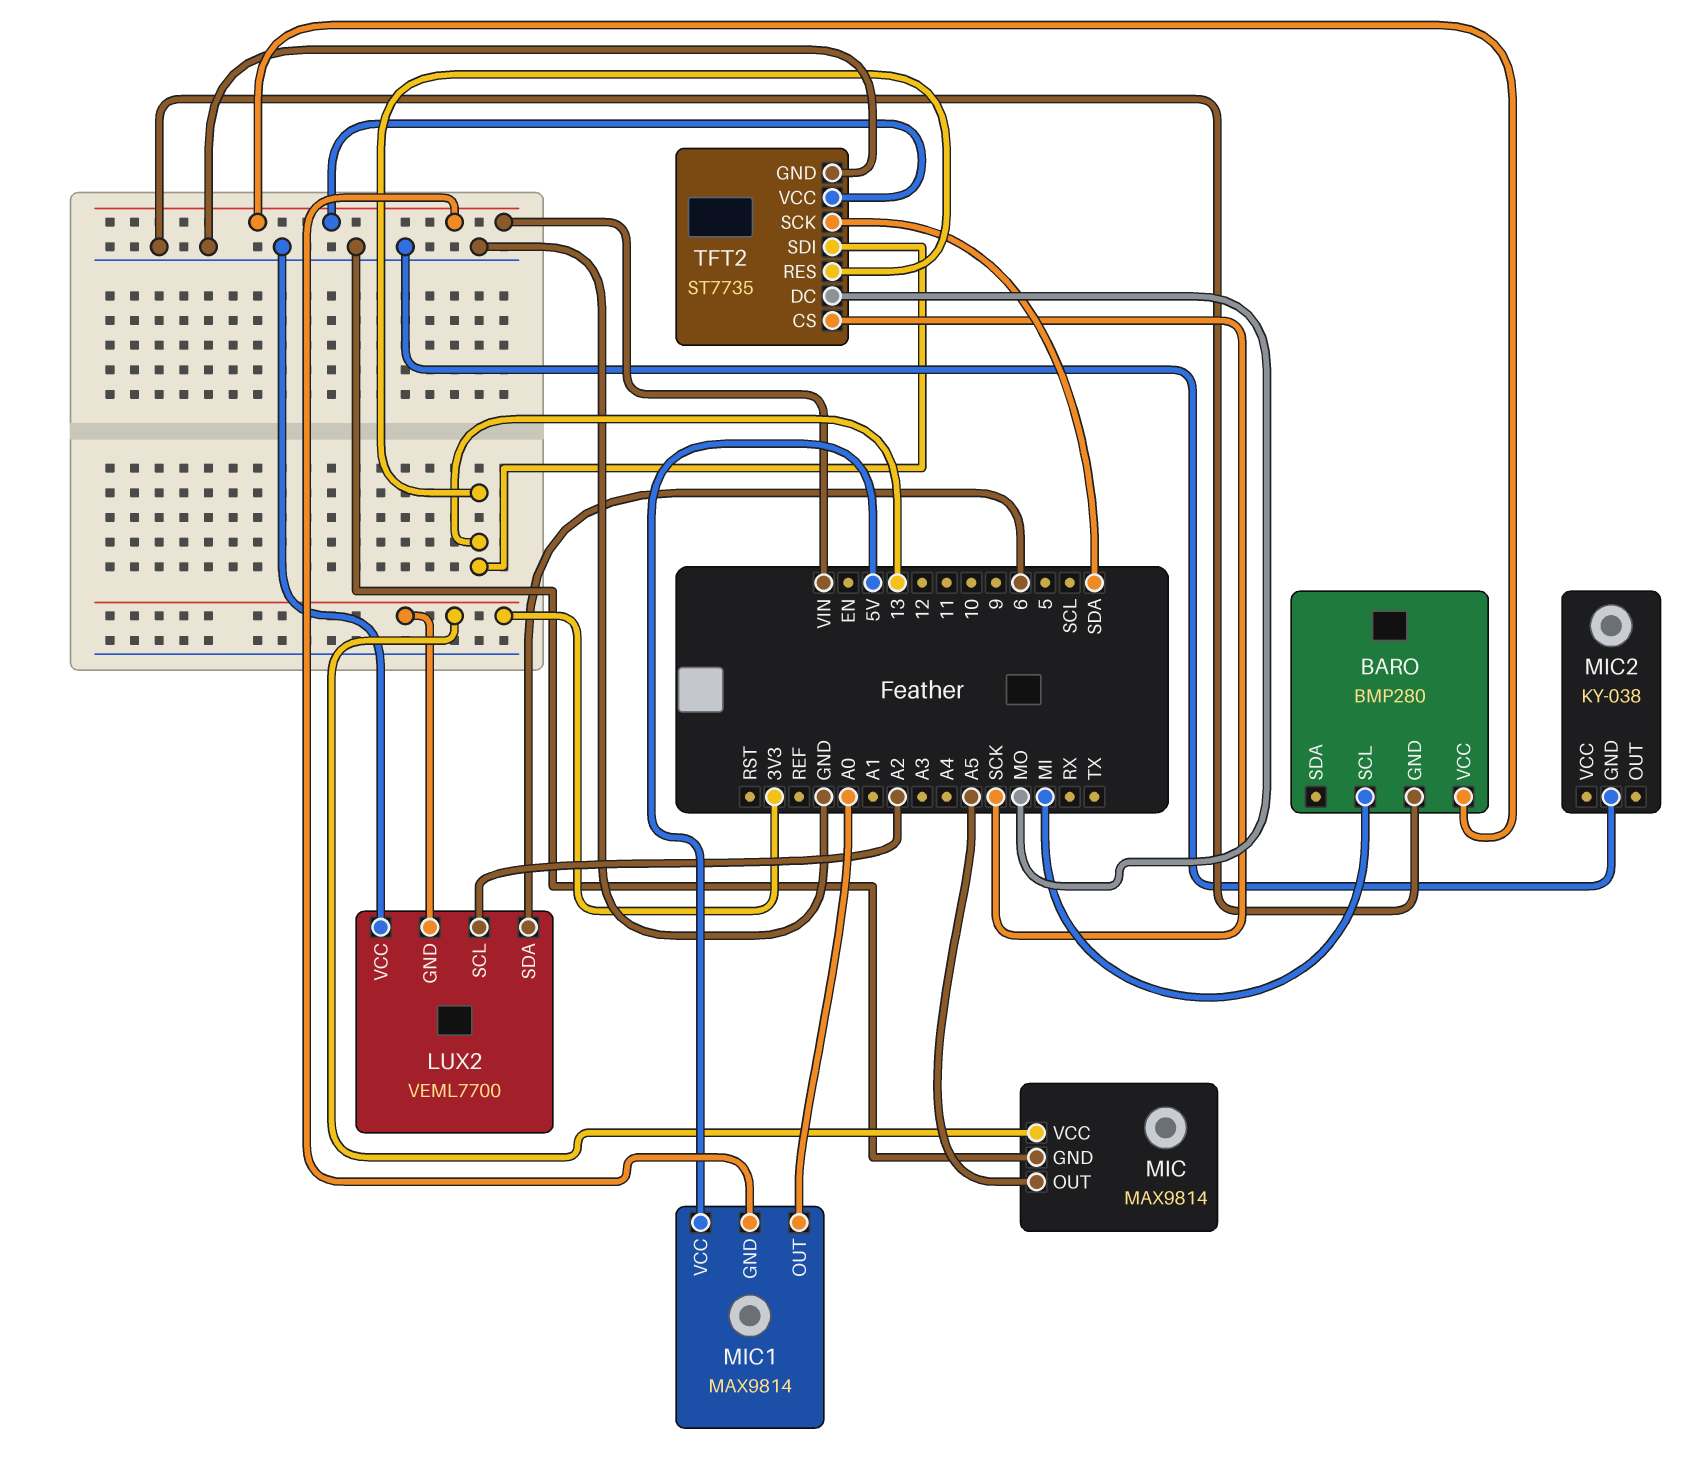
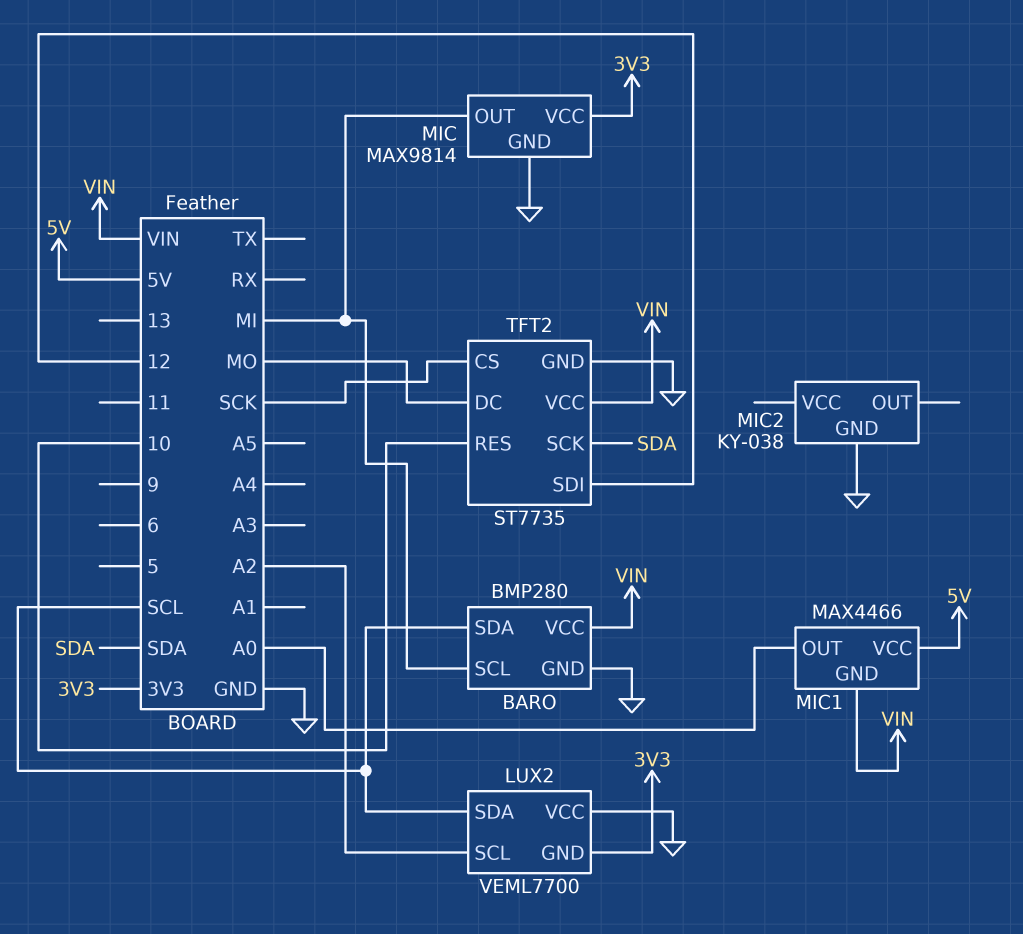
BARO pin SDA: none -> SCL
LUX2 pin SDA: 6 -> SCL
MIC pin OUT: A5 -> MI
MIC1: MAX9814 -> MAX4466
TFT2 pin RES: 13 -> 10
TFT2 pin SDI: 13 -> 12

